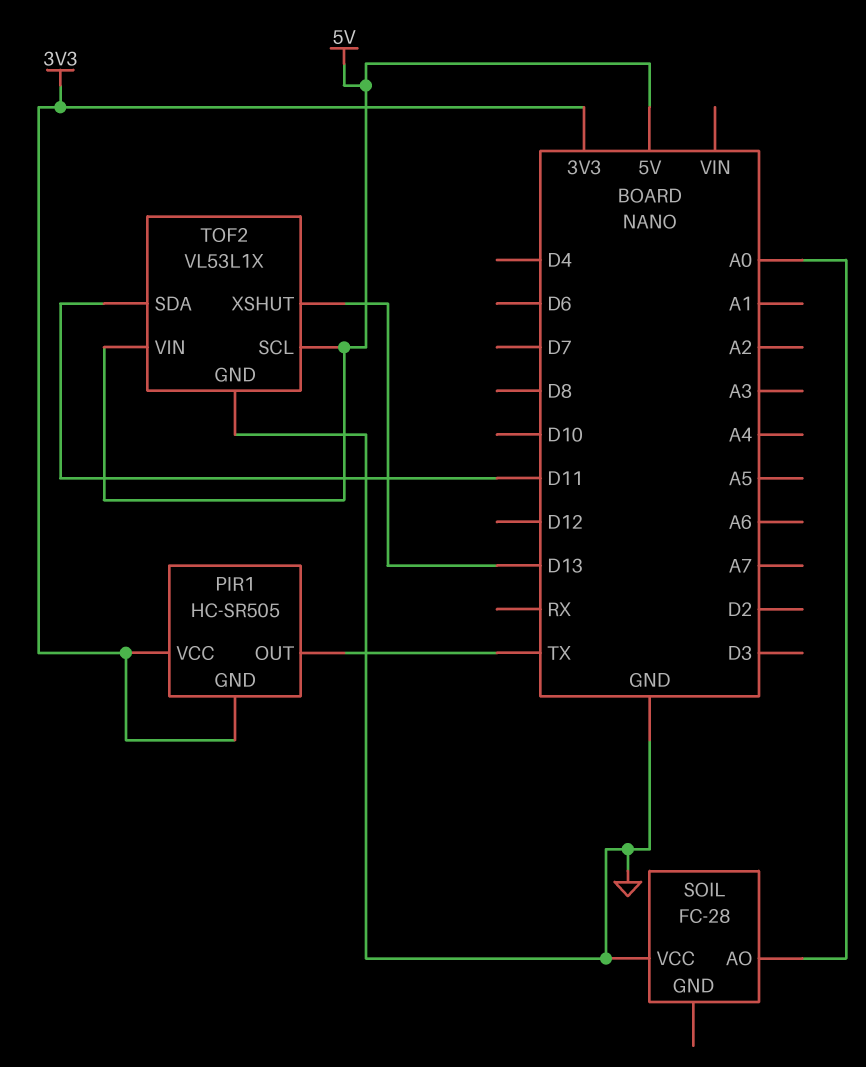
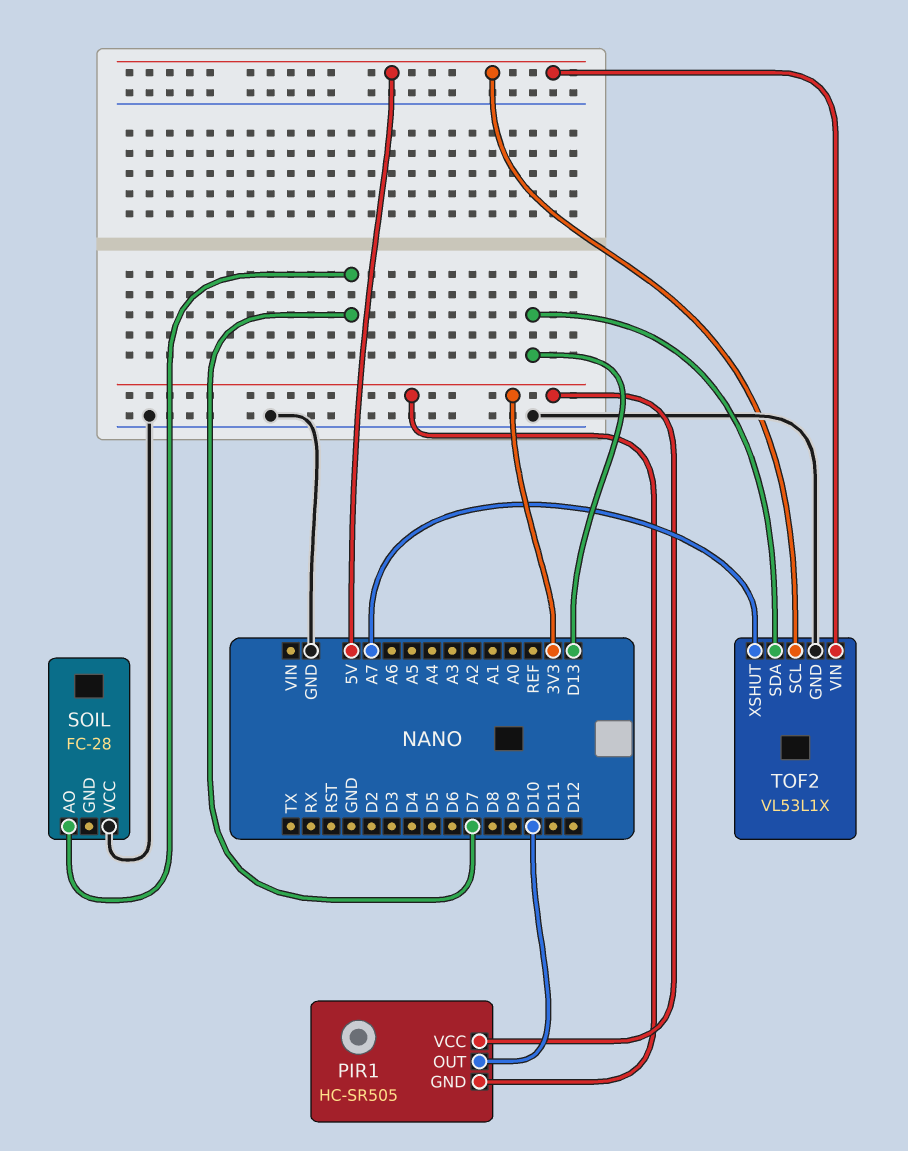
PIR1 pin OUT: TX -> D10
SOIL pin AO: A0 -> D7
TOF2 pin SDA: D11 -> D13
TOF2 pin XSHUT: D13 -> A7

